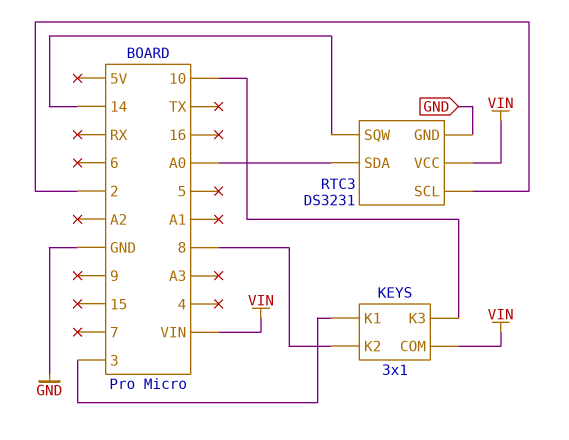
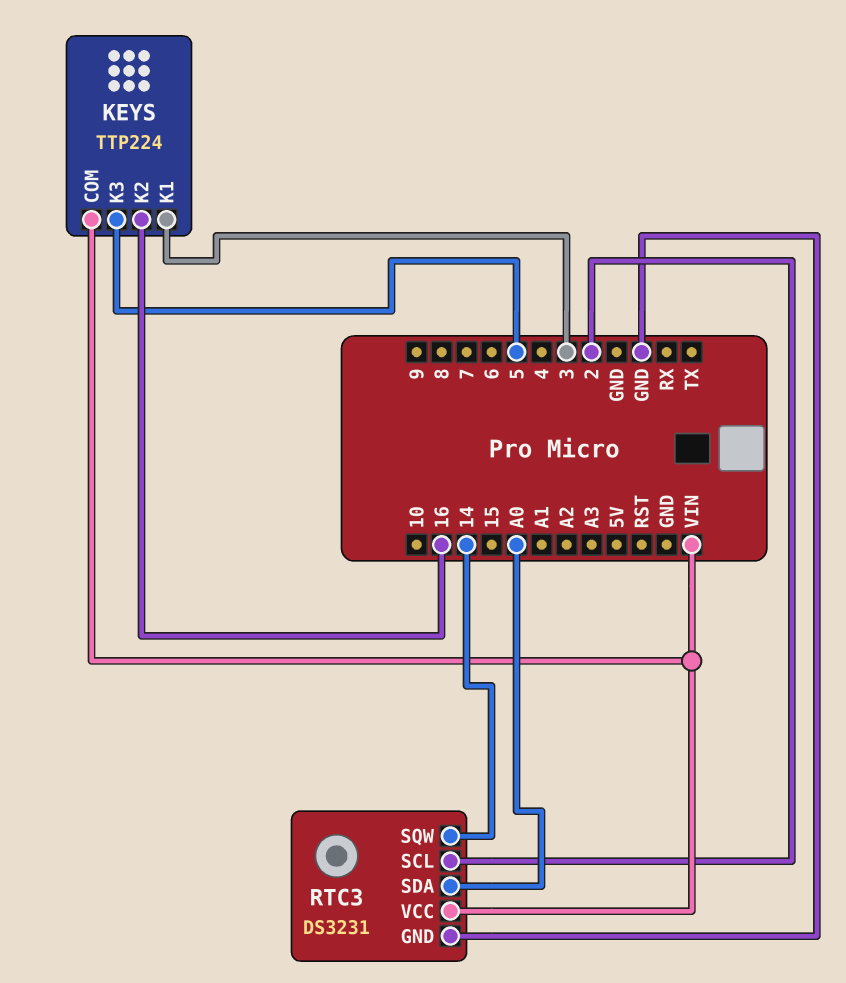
KEYS: 3x1 -> TTP224
KEYS pin K2: 8 -> 16
KEYS pin K3: 10 -> 5

